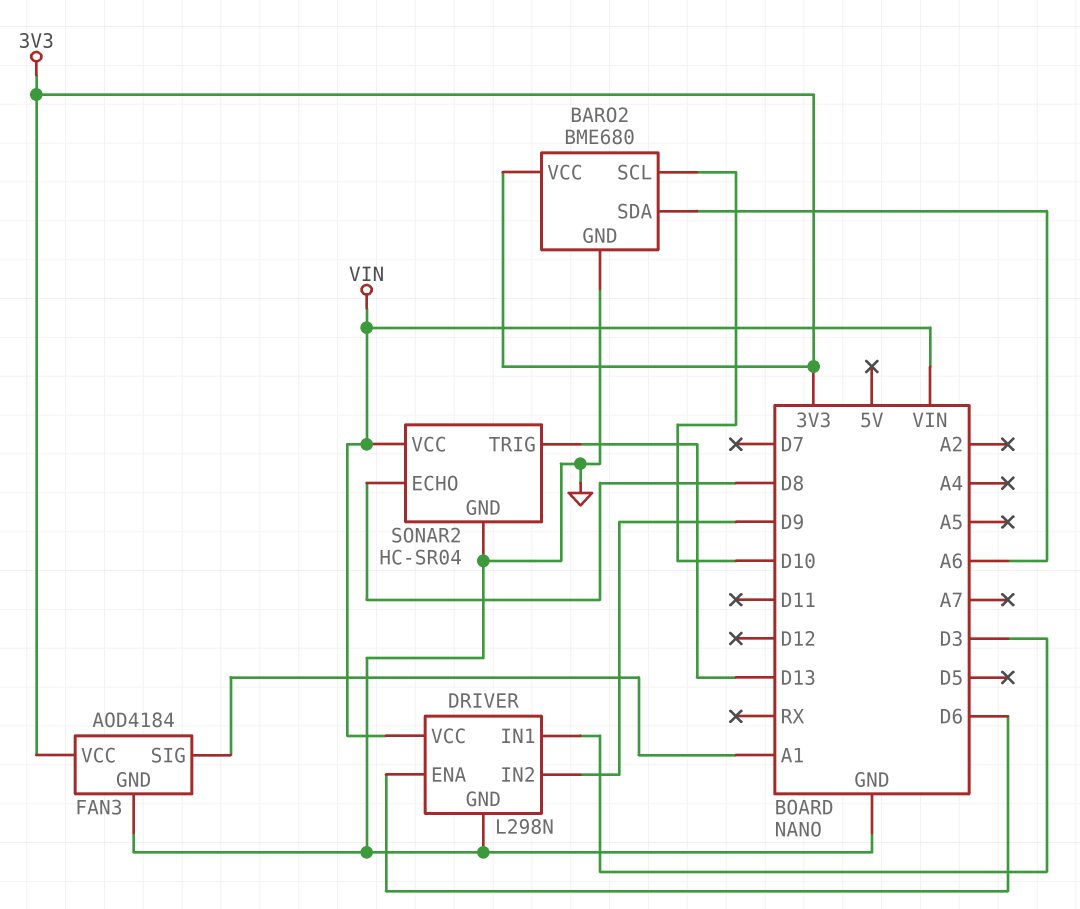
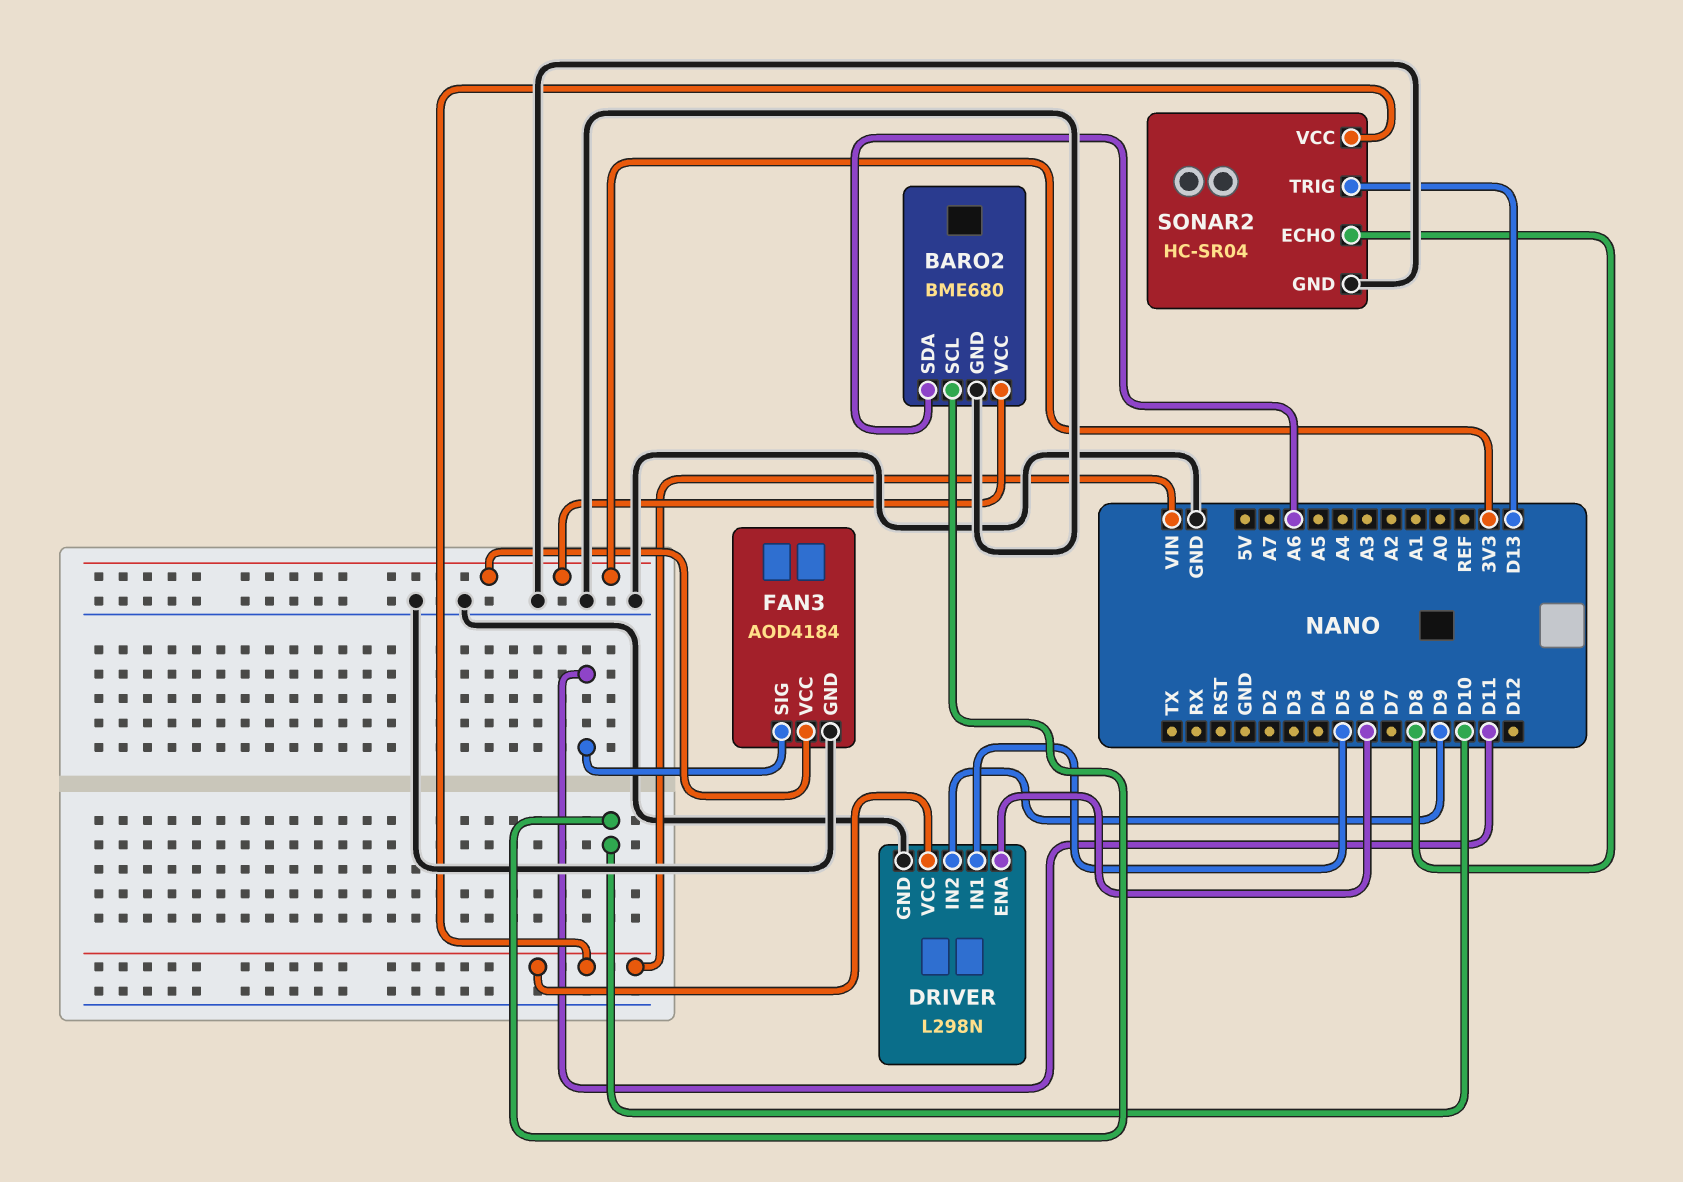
DRIVER pin IN1: D3 -> D5
FAN3 pin SIG: A1 -> D11

